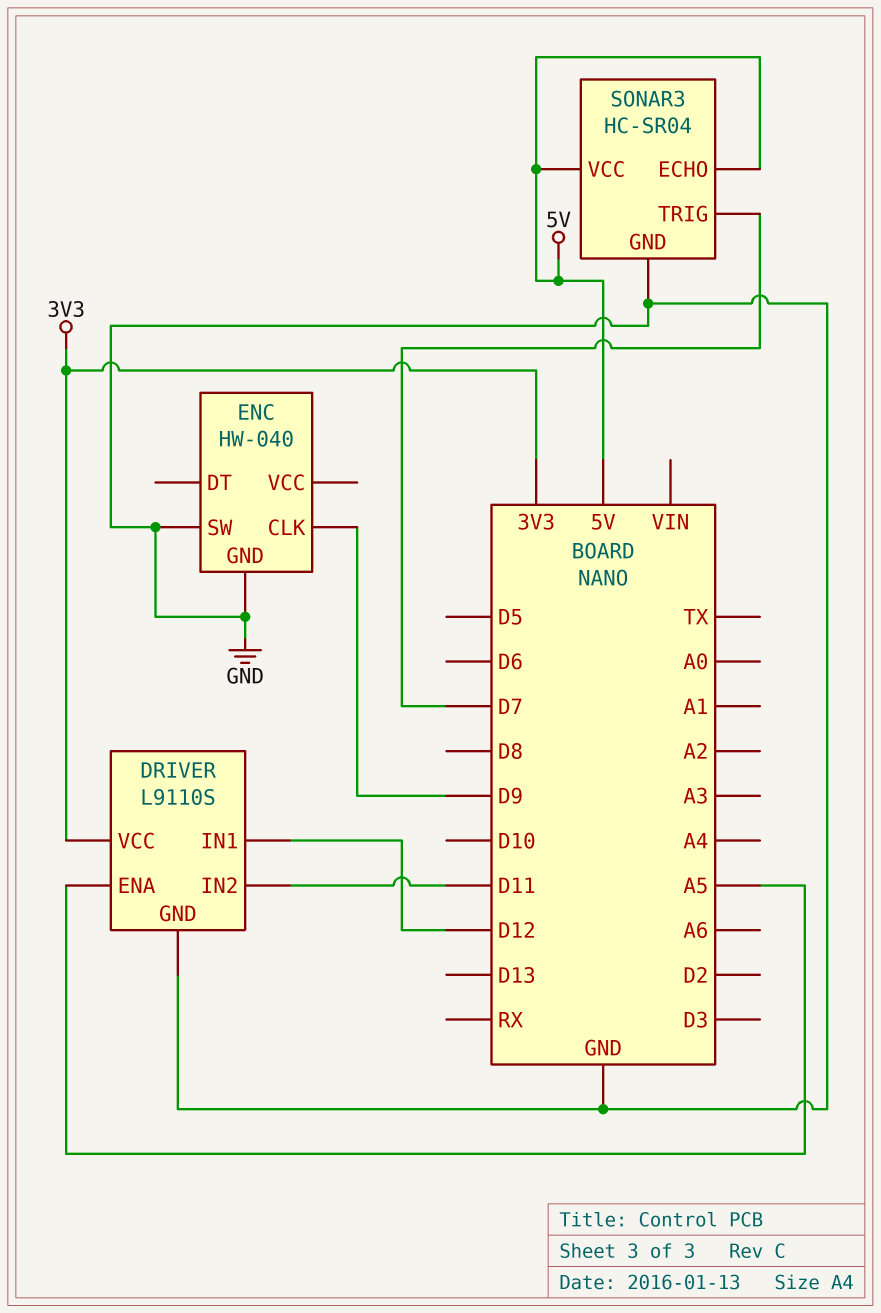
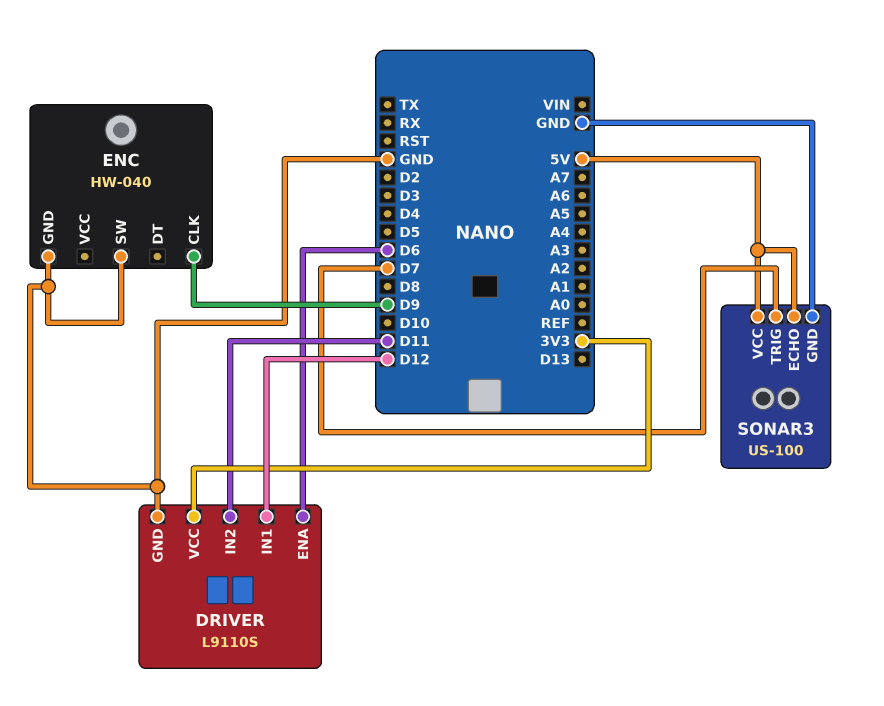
DRIVER pin ENA: A5 -> D6
SONAR3: HC-SR04 -> US-100

